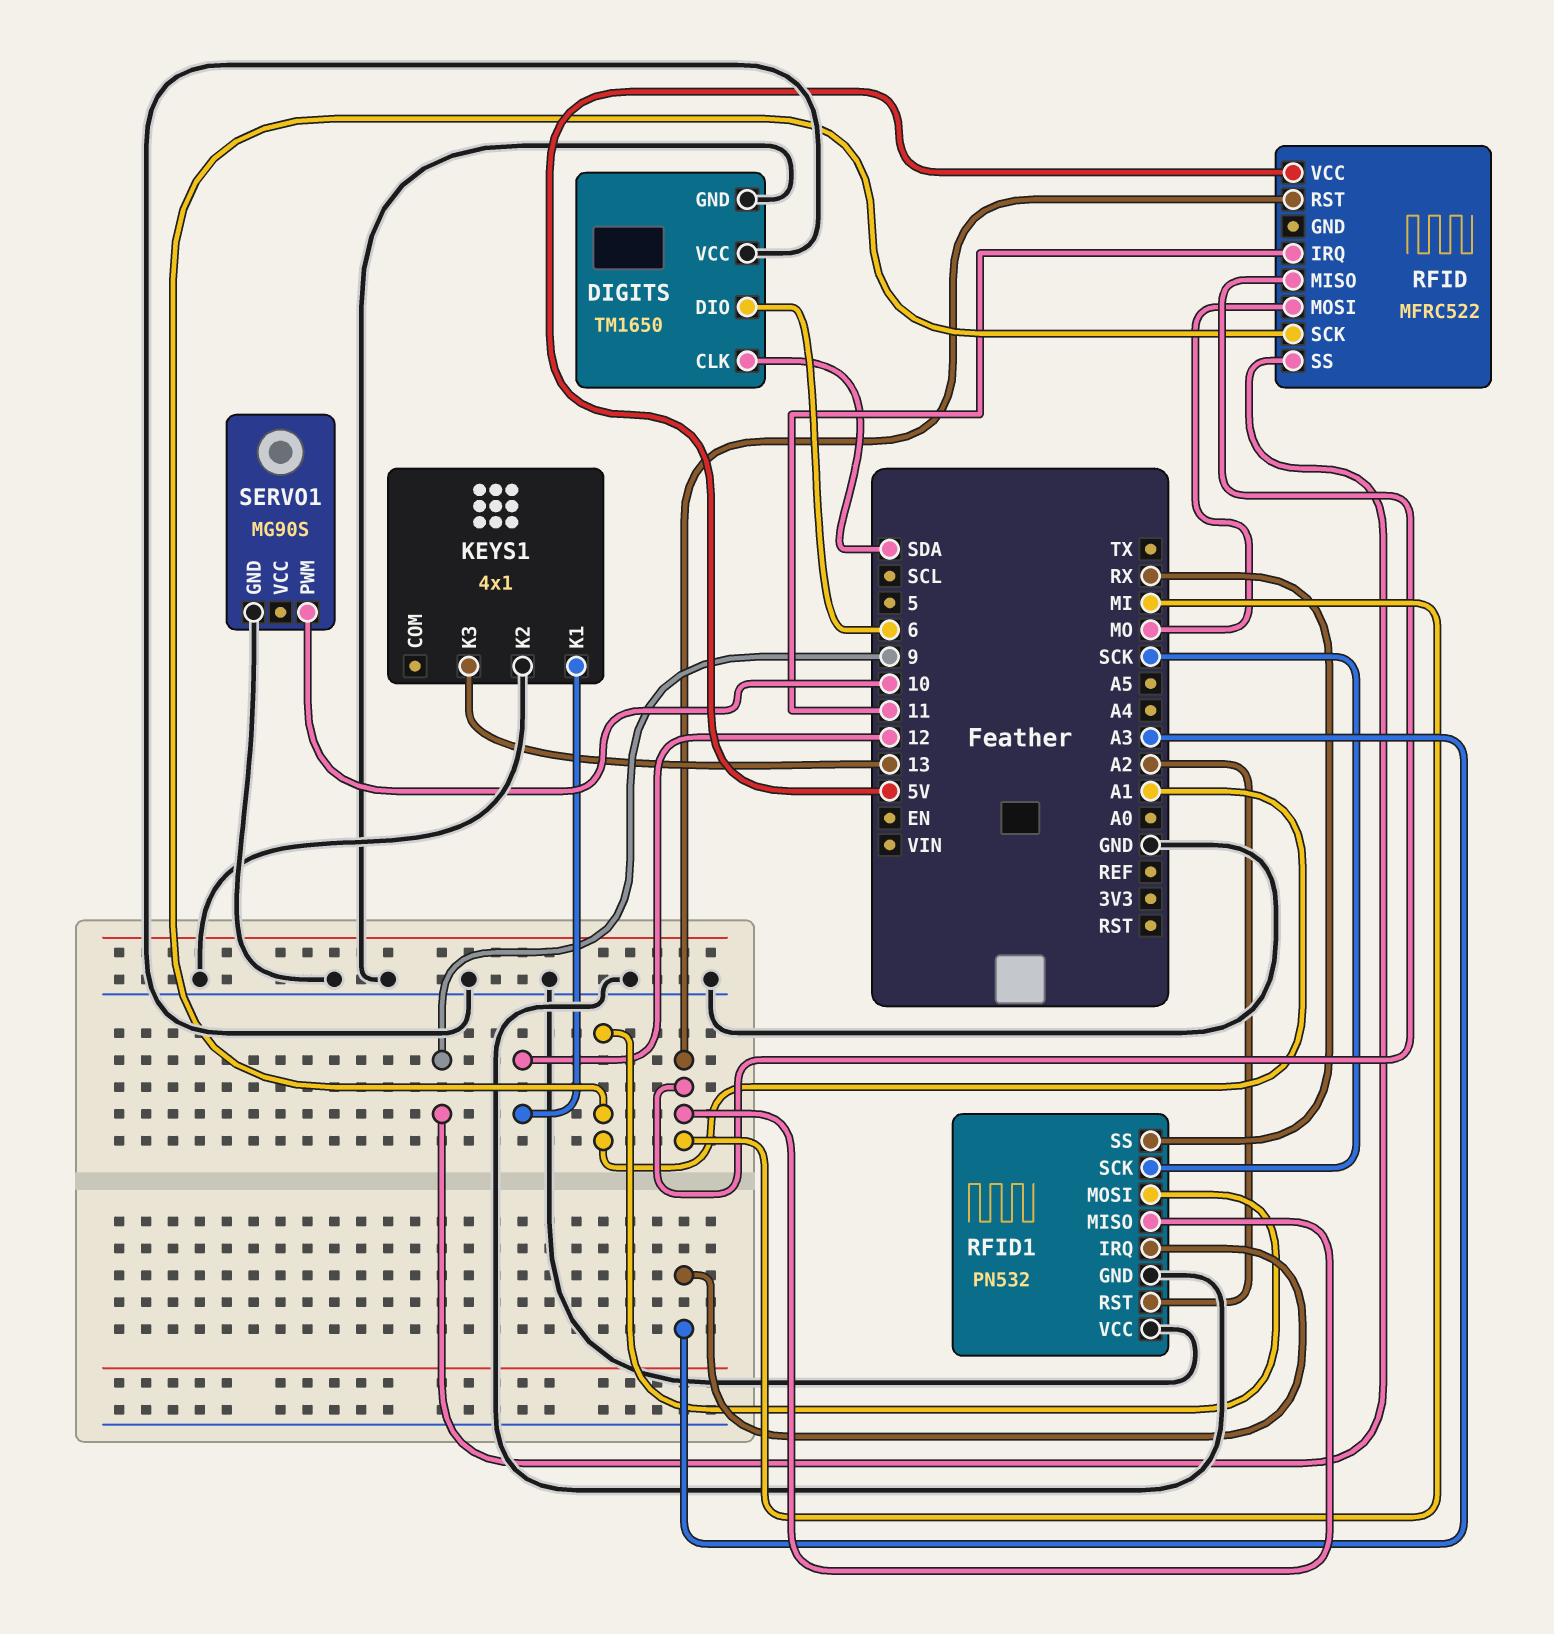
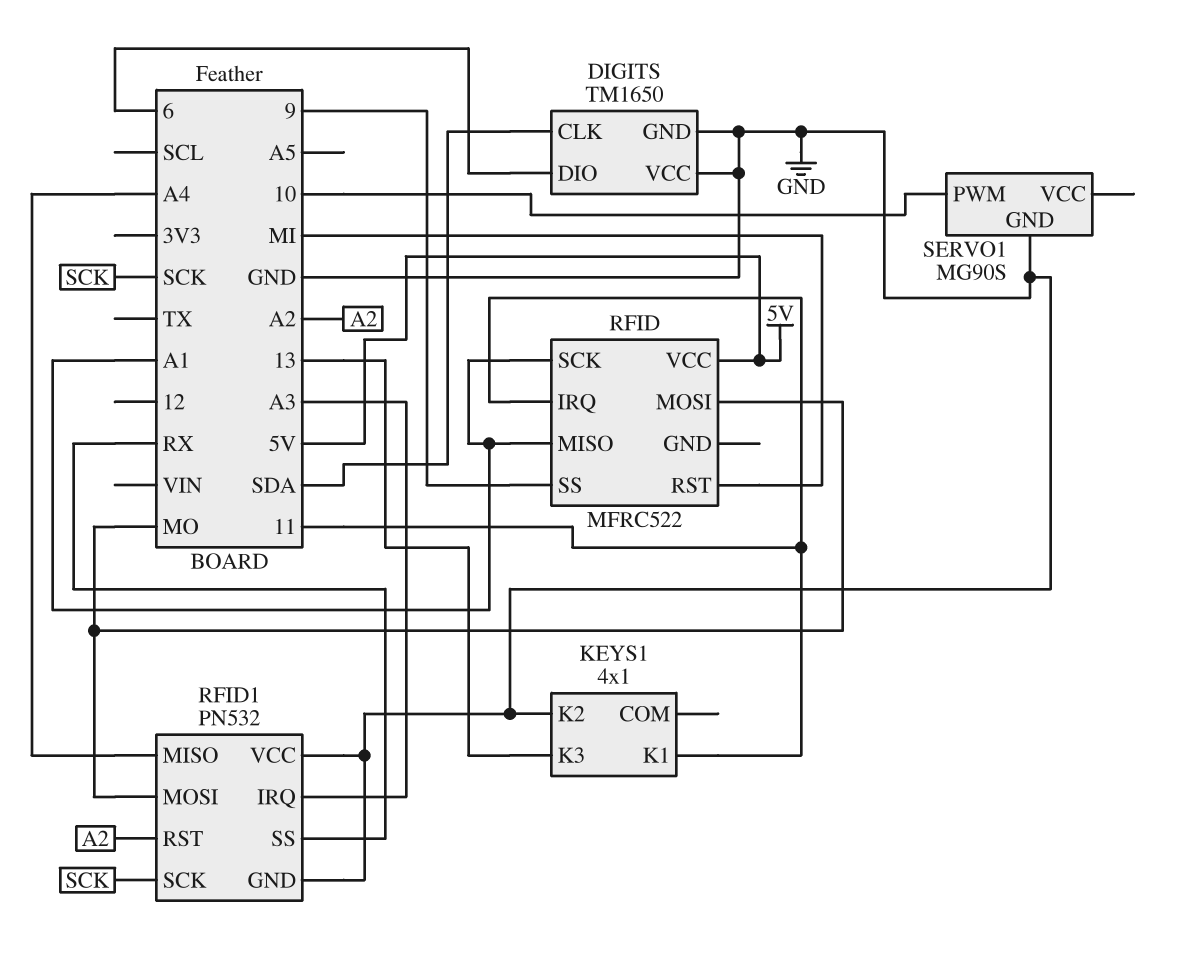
KEYS1 pin K1: 12 -> 11
RFID pin MISO: MI -> A1
RFID1 pin MISO: MI -> A4
RFID1 pin MOSI: A1 -> MO

